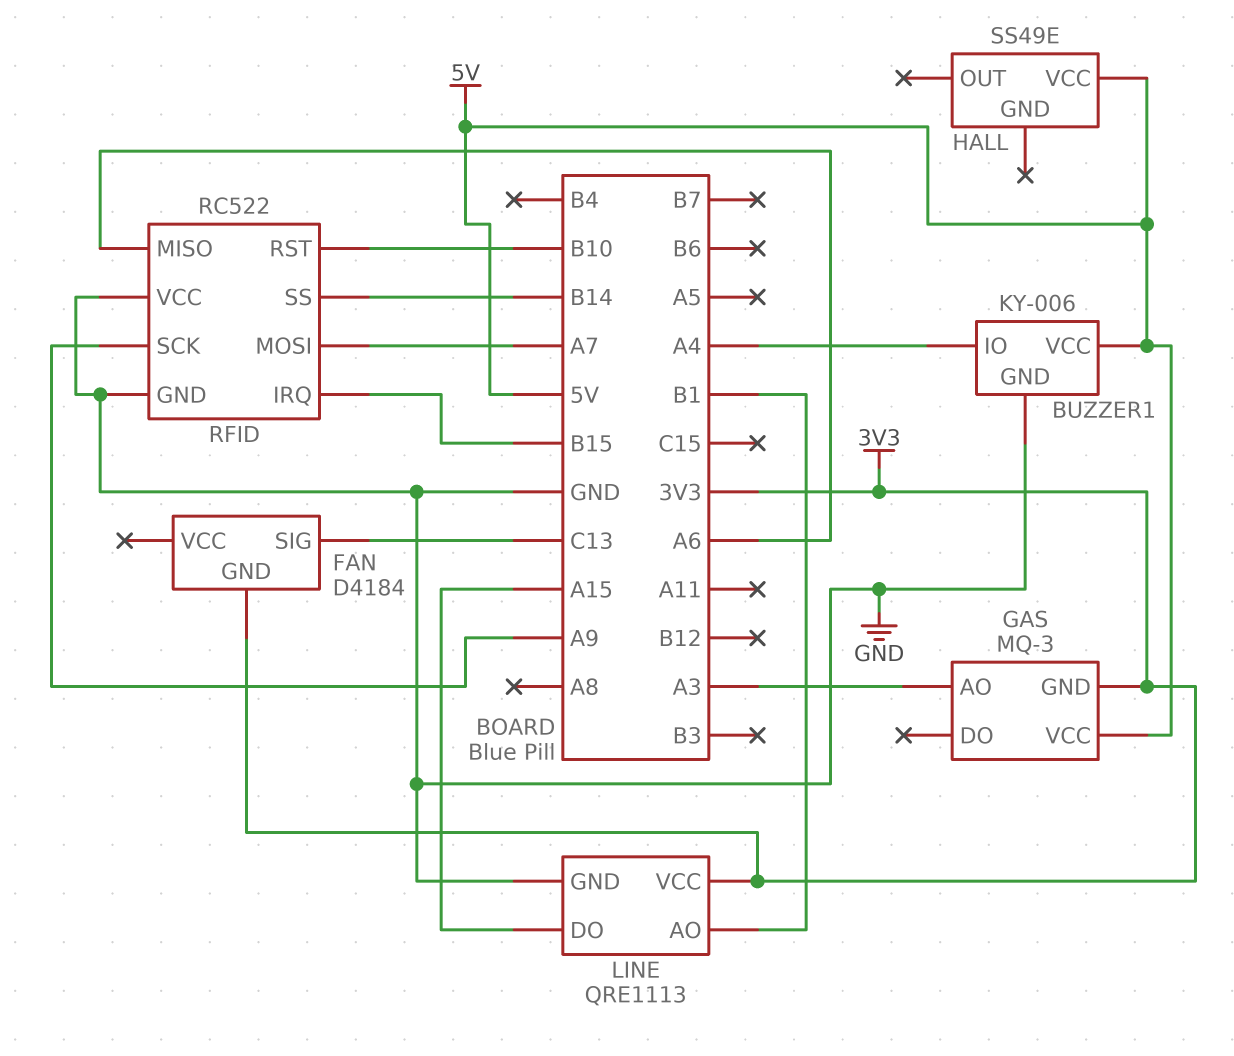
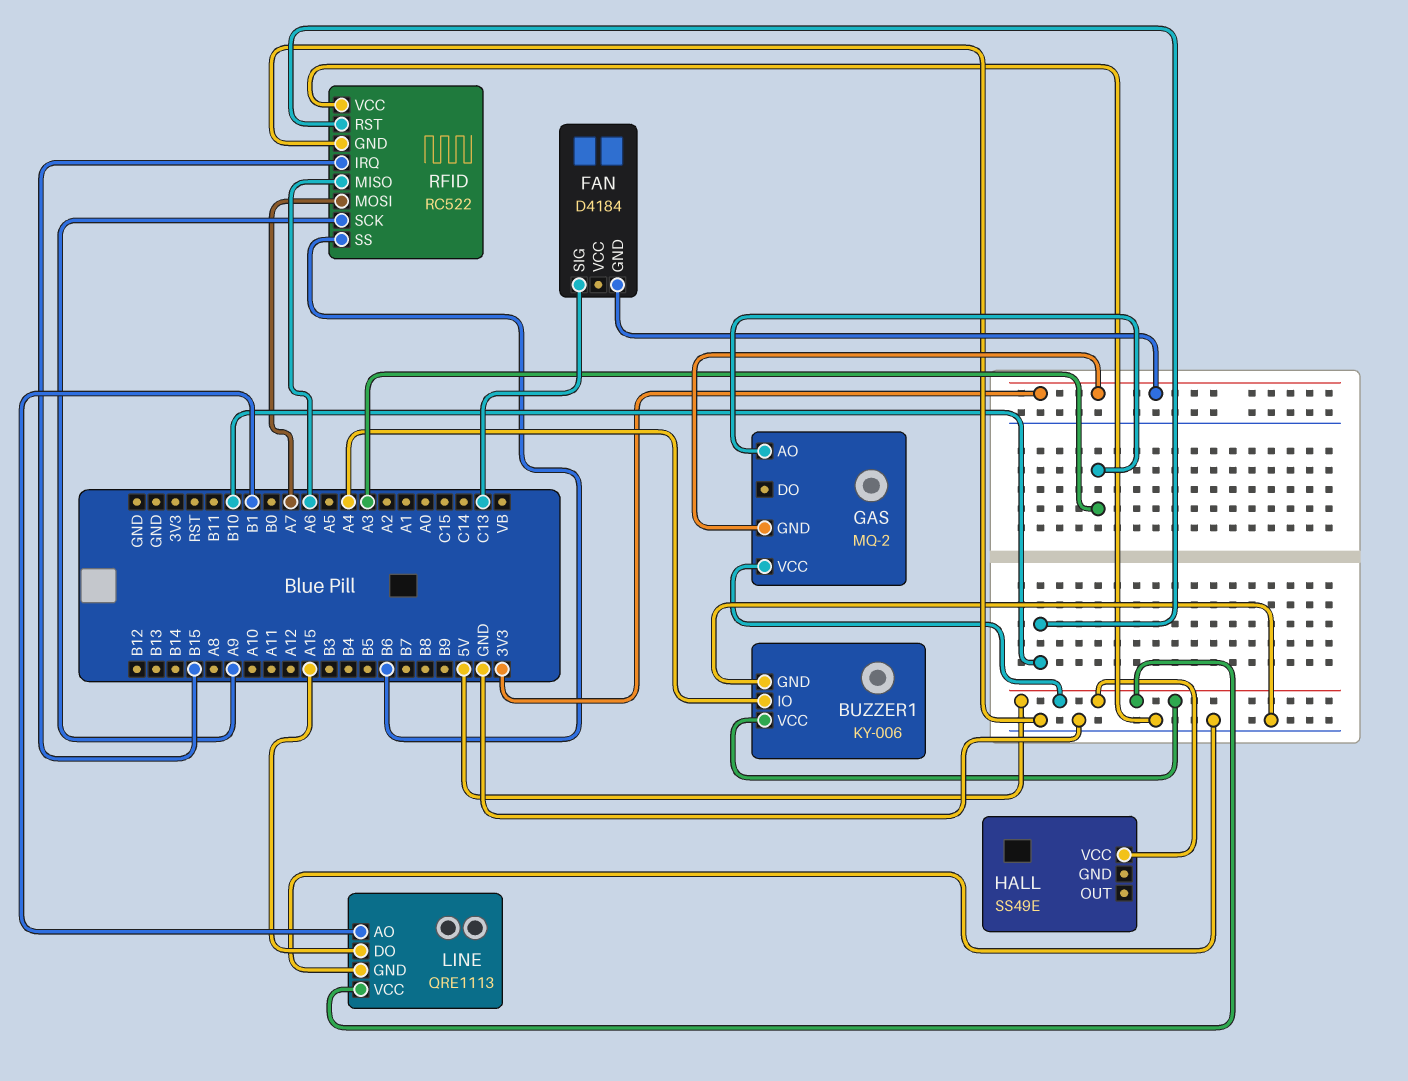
GAS: MQ-3 -> MQ-2
LINE pin VCC: 3V3 -> 5V
RFID pin SS: B14 -> B6

